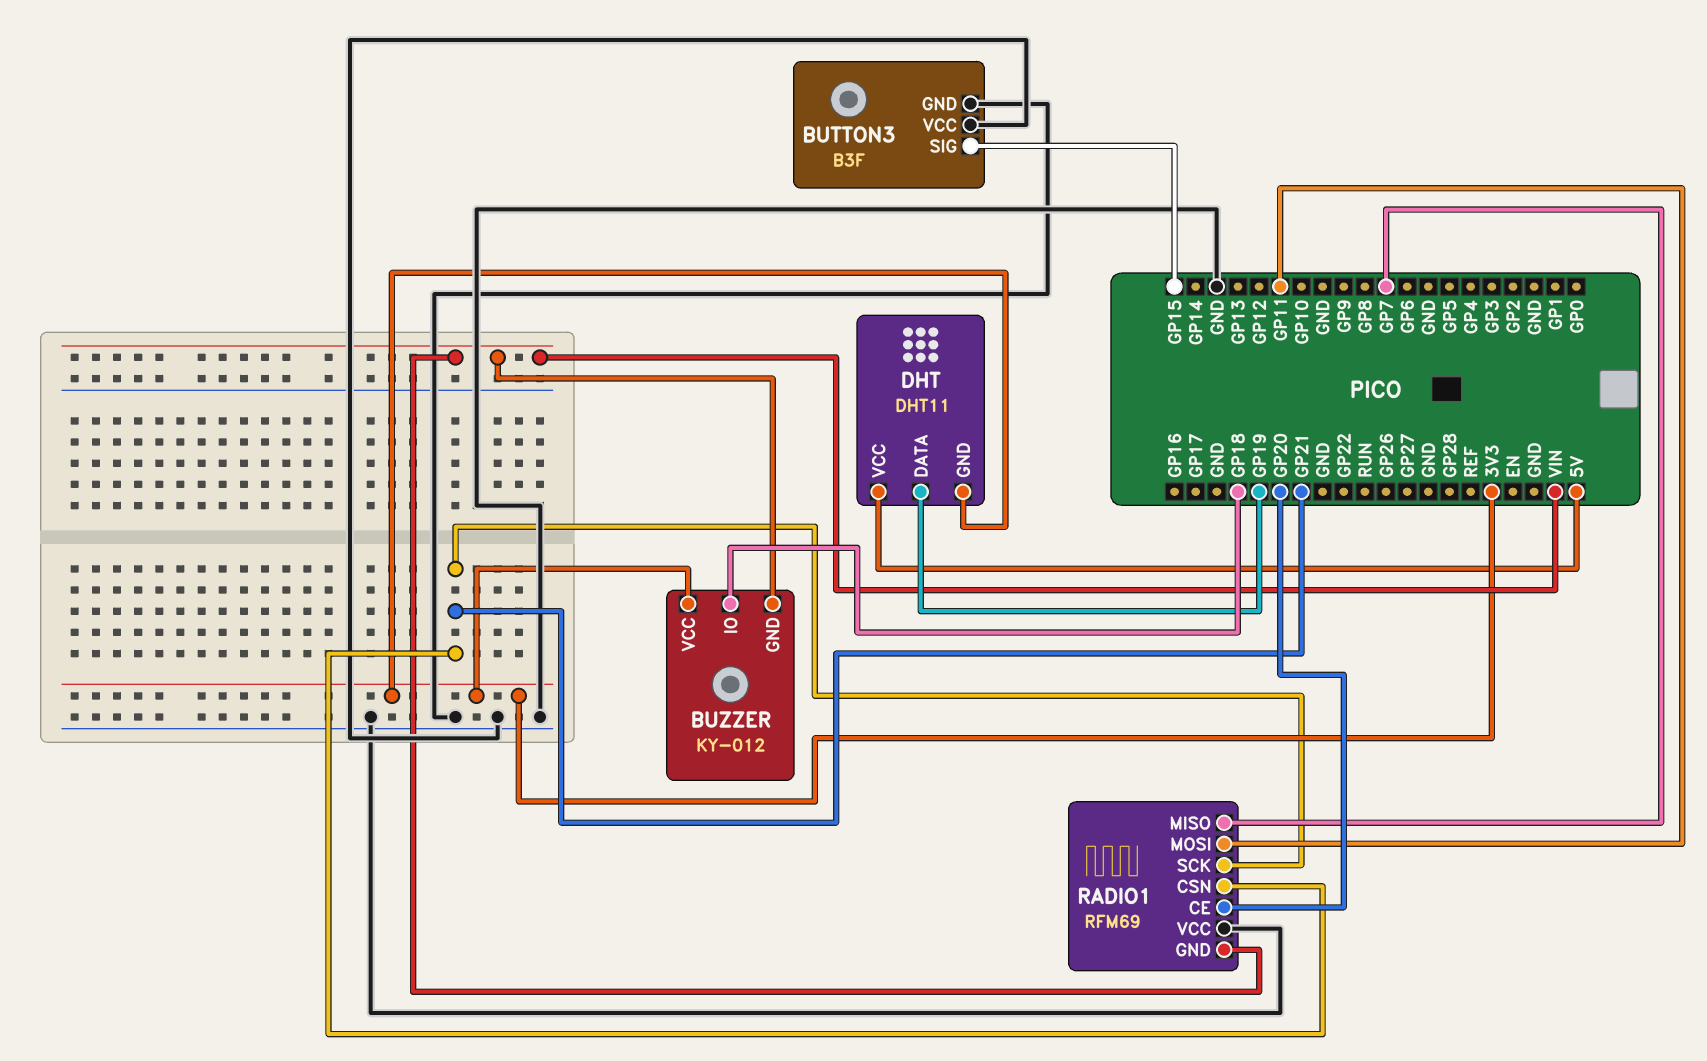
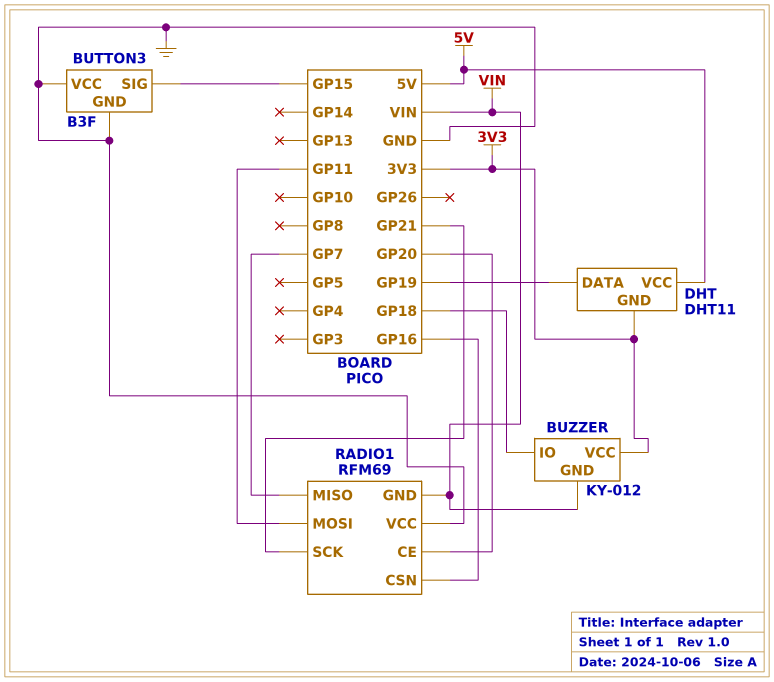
RADIO1 pin CSN: GP21 -> GP16

